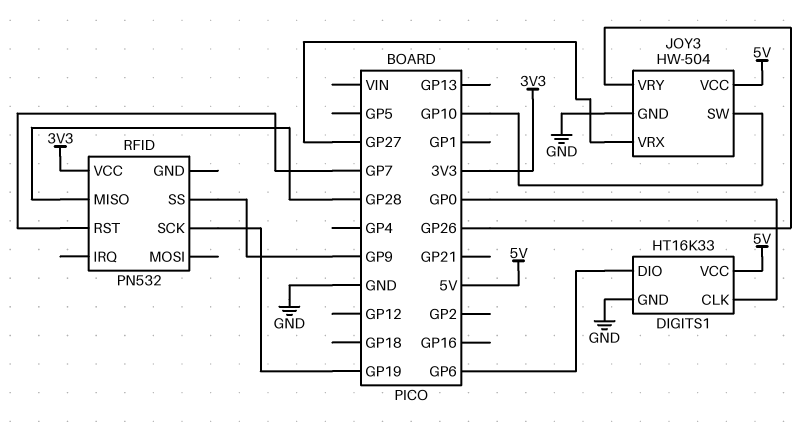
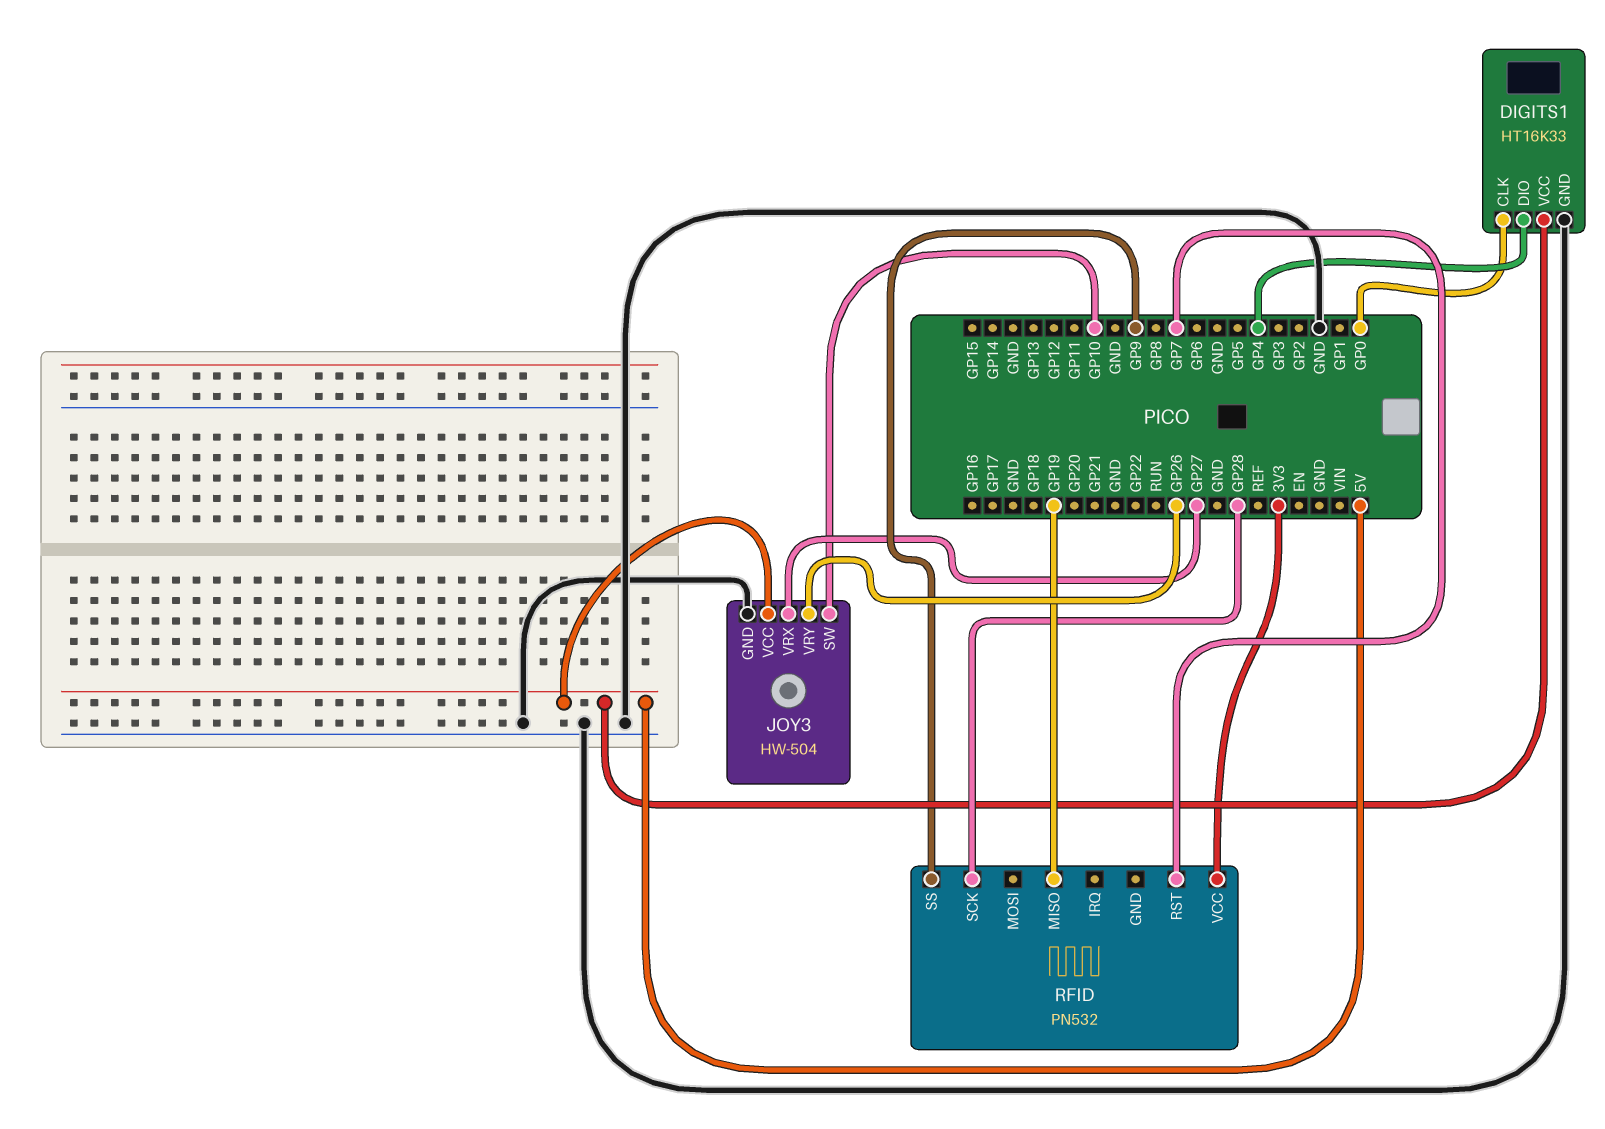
DIGITS1 pin DIO: GP6 -> GP4
RFID pin MISO: GP28 -> GP19
RFID pin SCK: GP19 -> GP28

